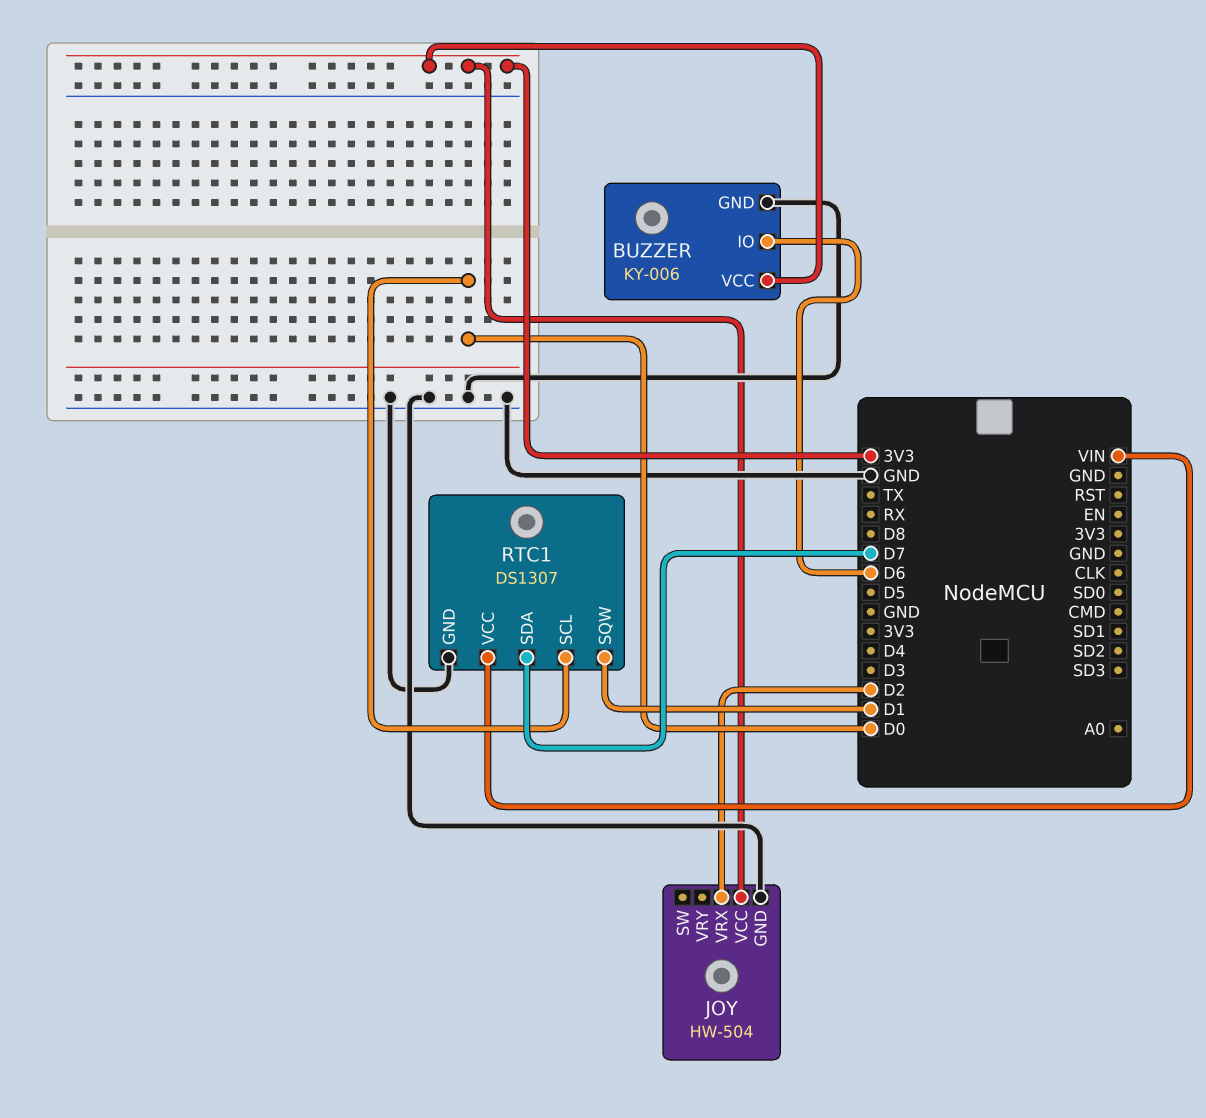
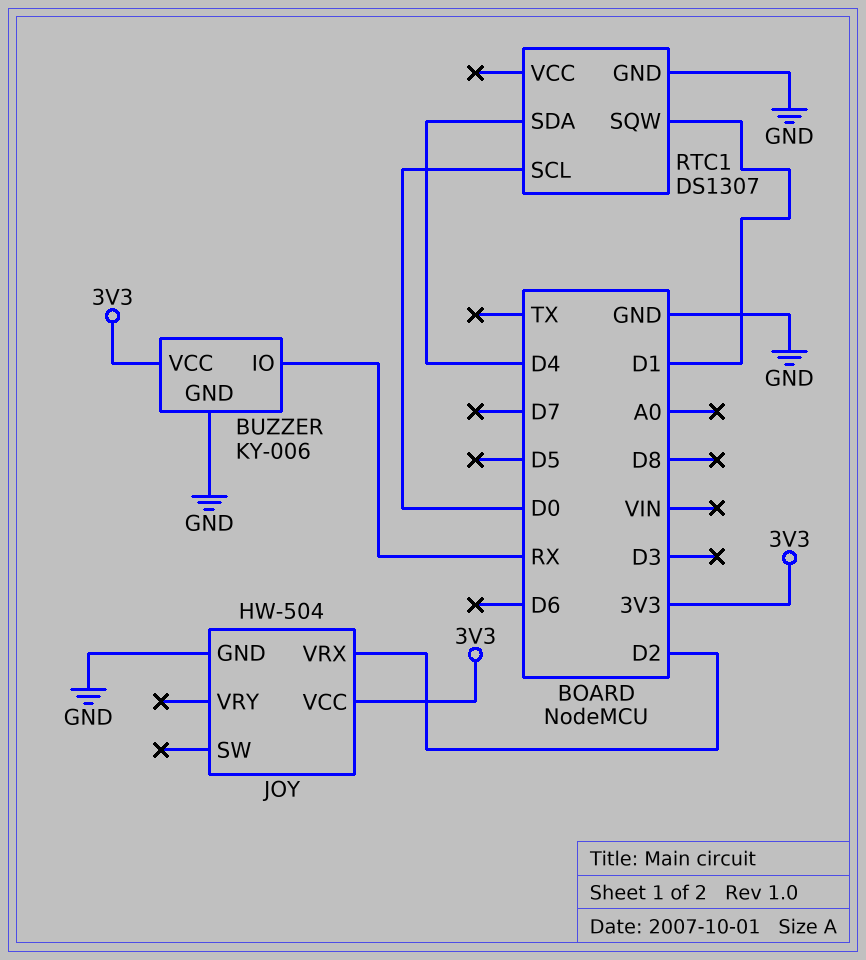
BUZZER pin IO: D6 -> RX
RTC1 pin SDA: D7 -> D4
RTC1 pin VCC: VIN -> none

